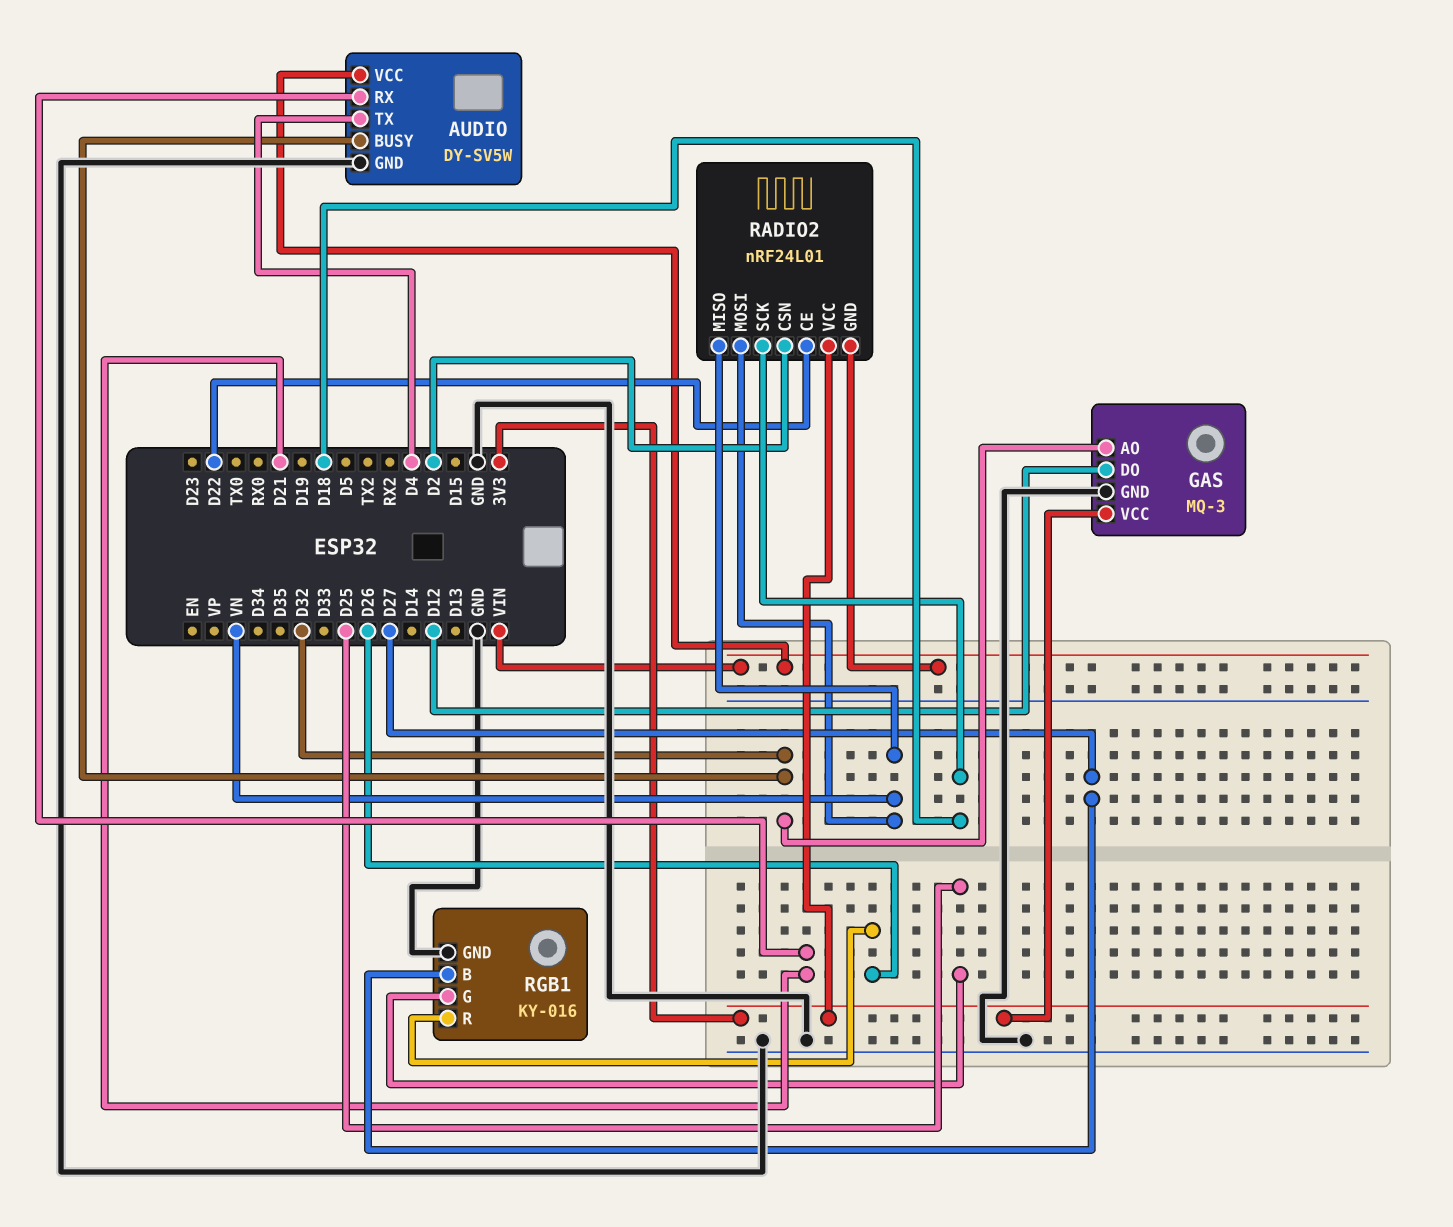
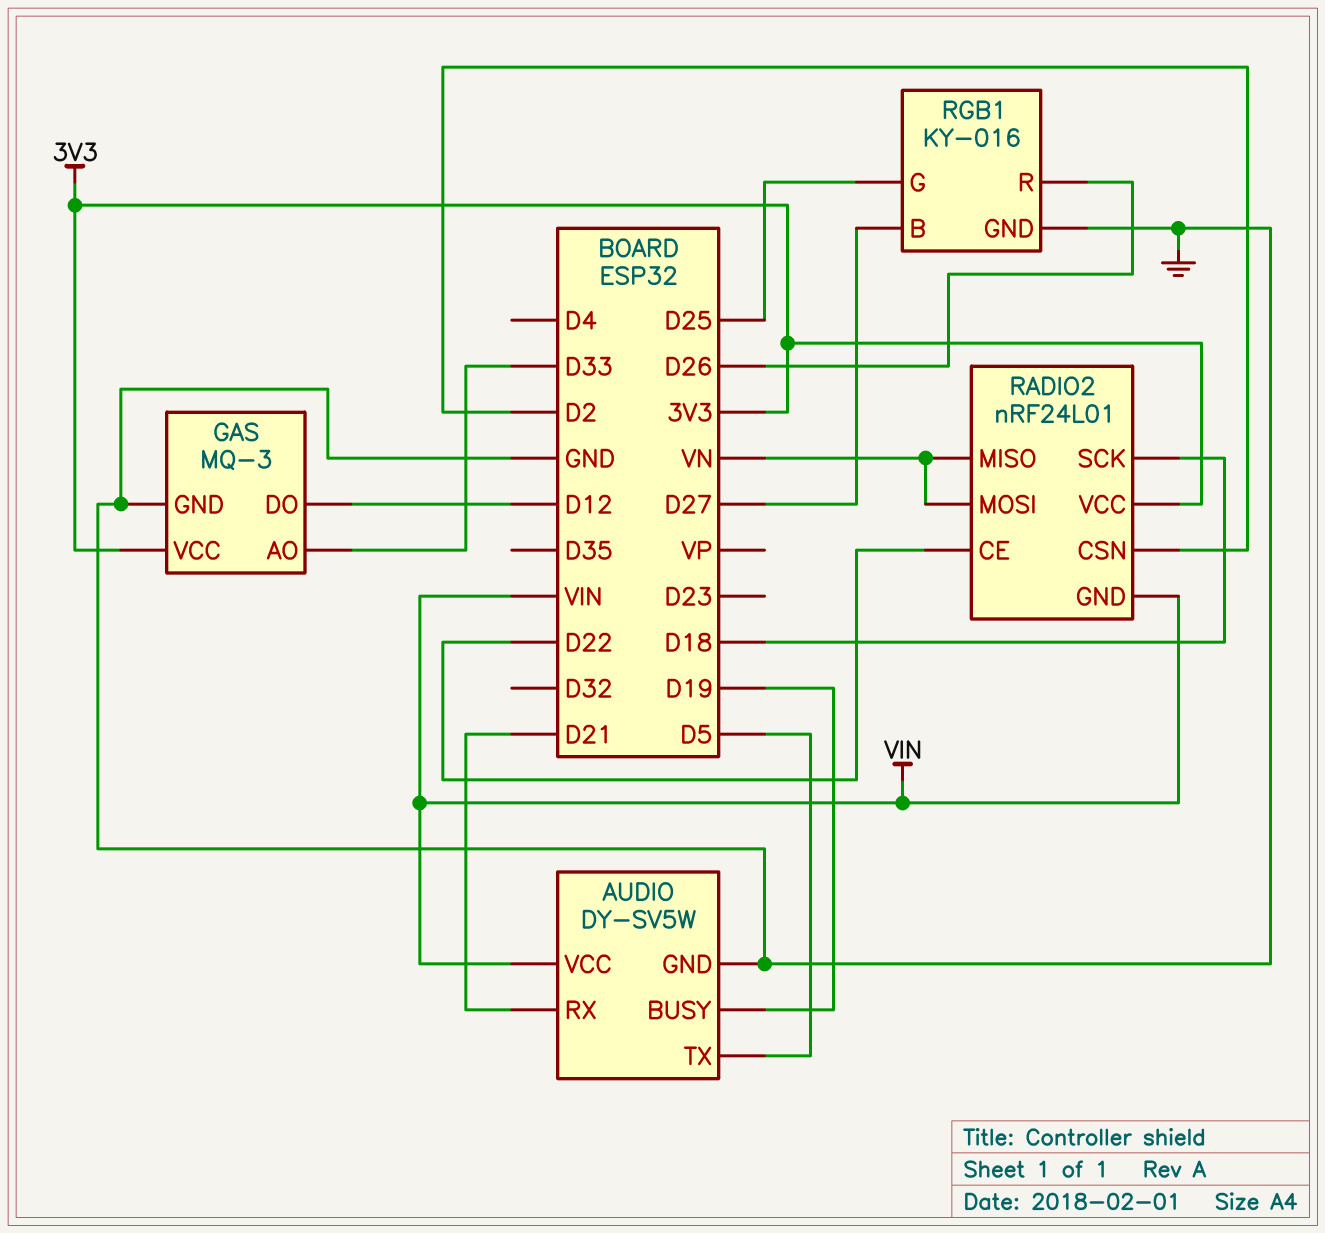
AUDIO pin BUSY: D32 -> D19
AUDIO pin TX: D4 -> D5
GAS pin AO: D32 -> D33

